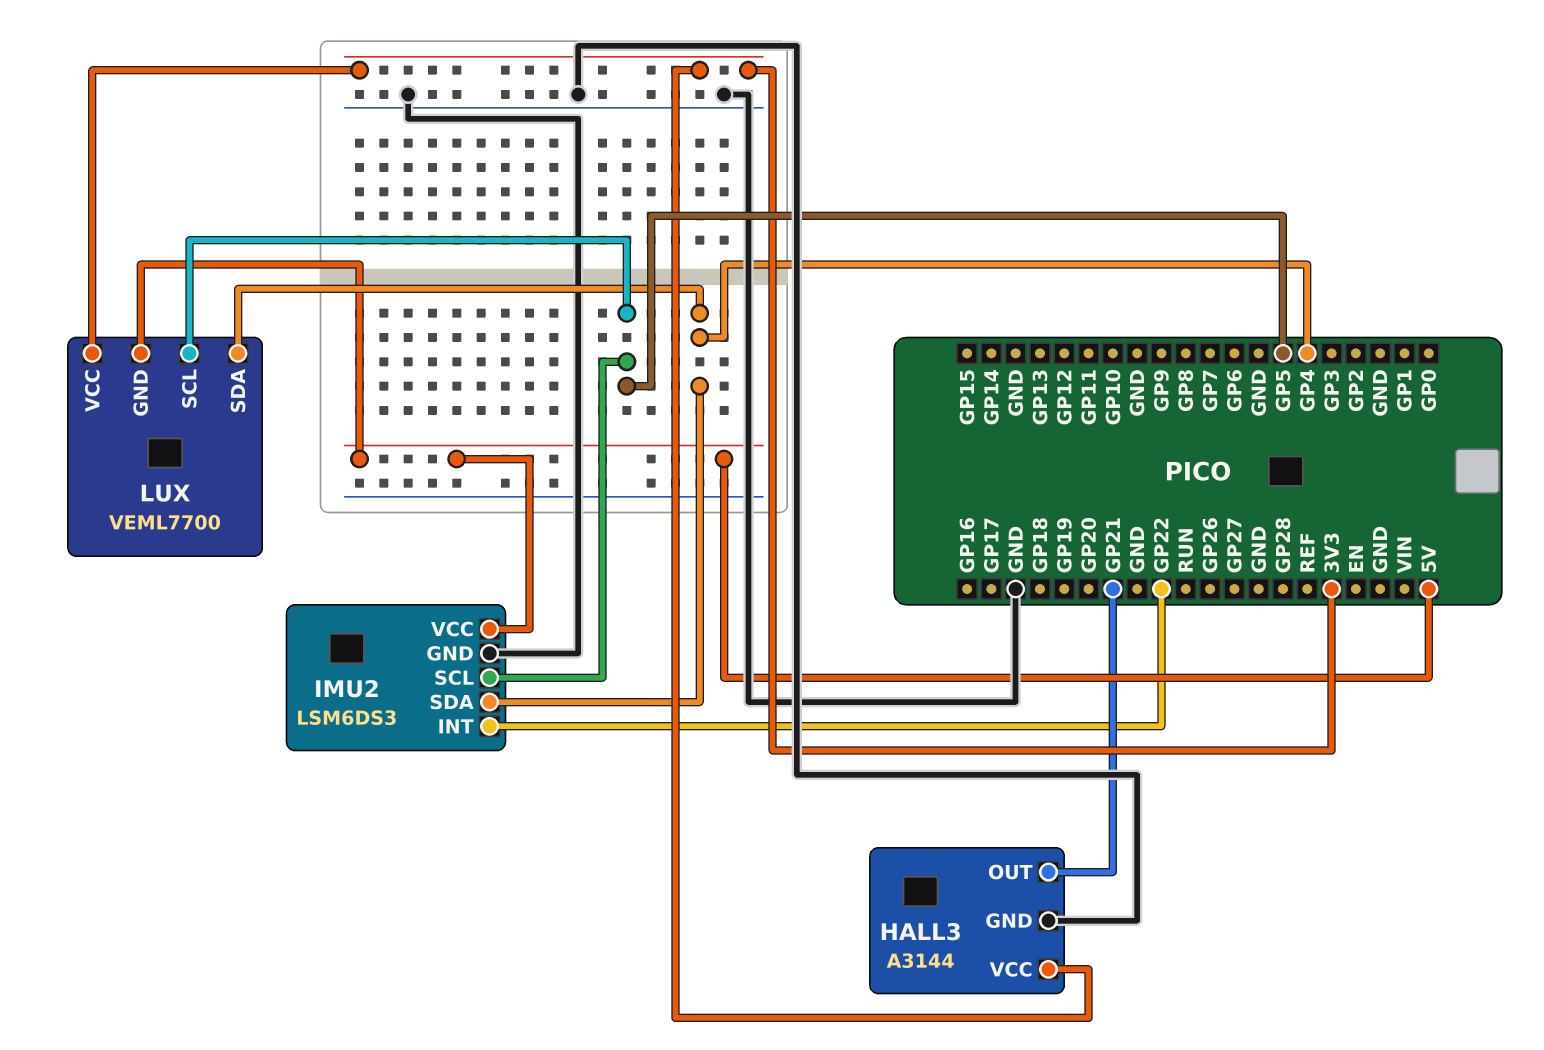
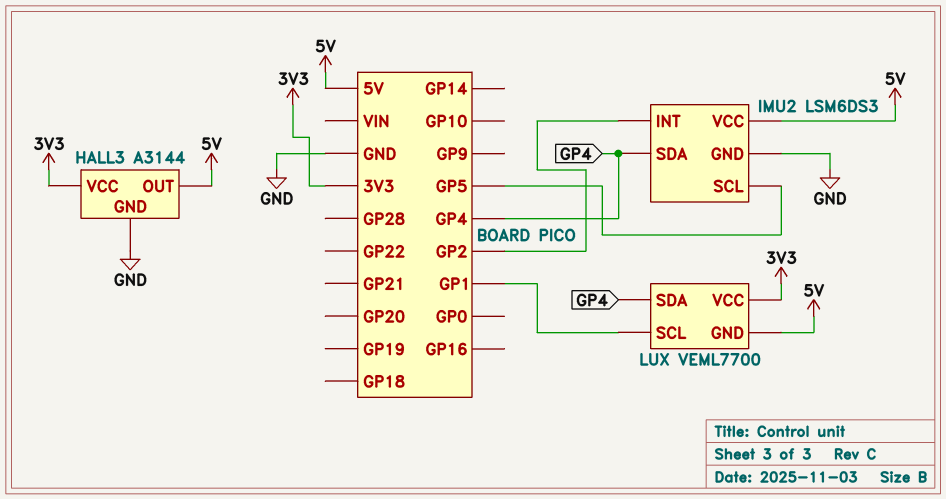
HALL3 pin OUT: GP21 -> 5V
IMU2 pin INT: GP22 -> GP2
LUX pin SCL: GP5 -> GP1

